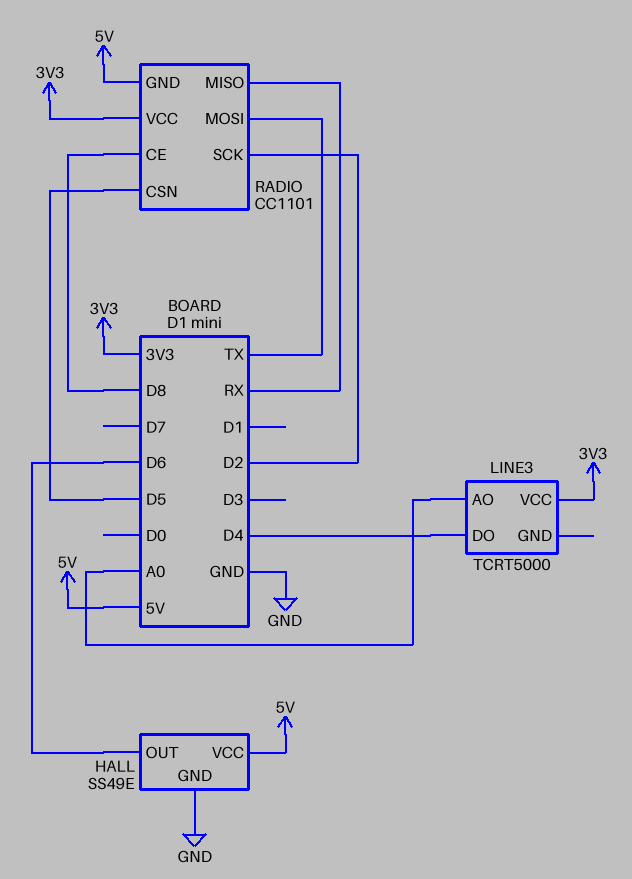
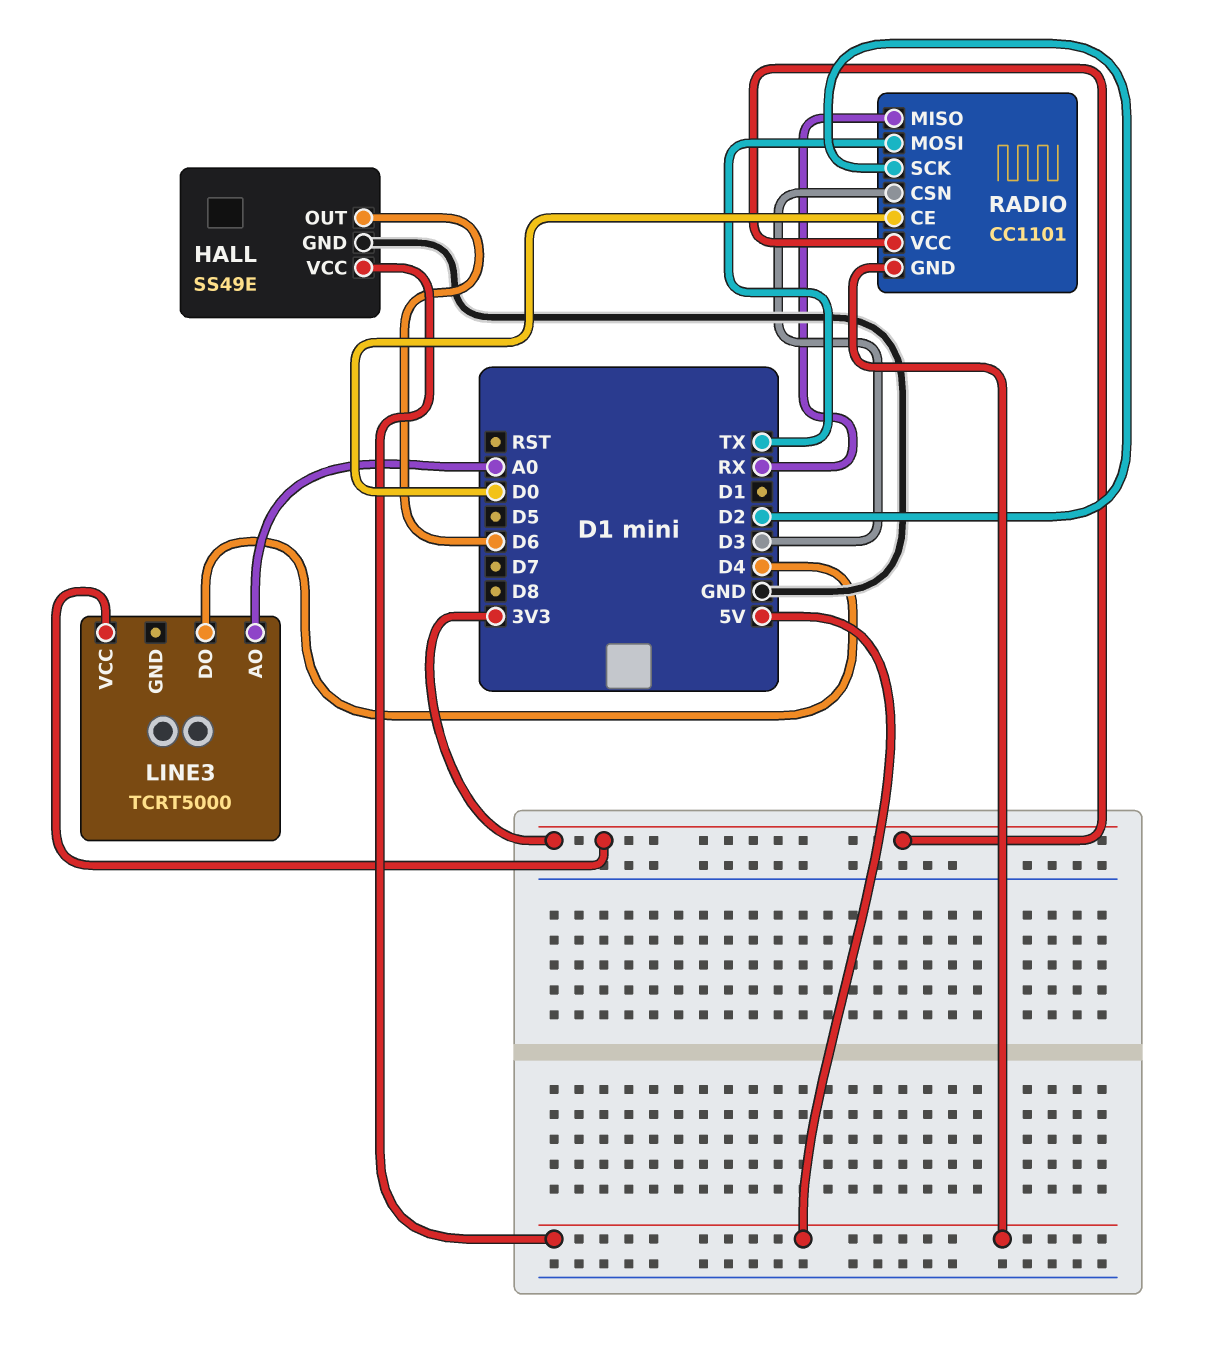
RADIO pin CE: D8 -> D0
RADIO pin CSN: D5 -> D3

